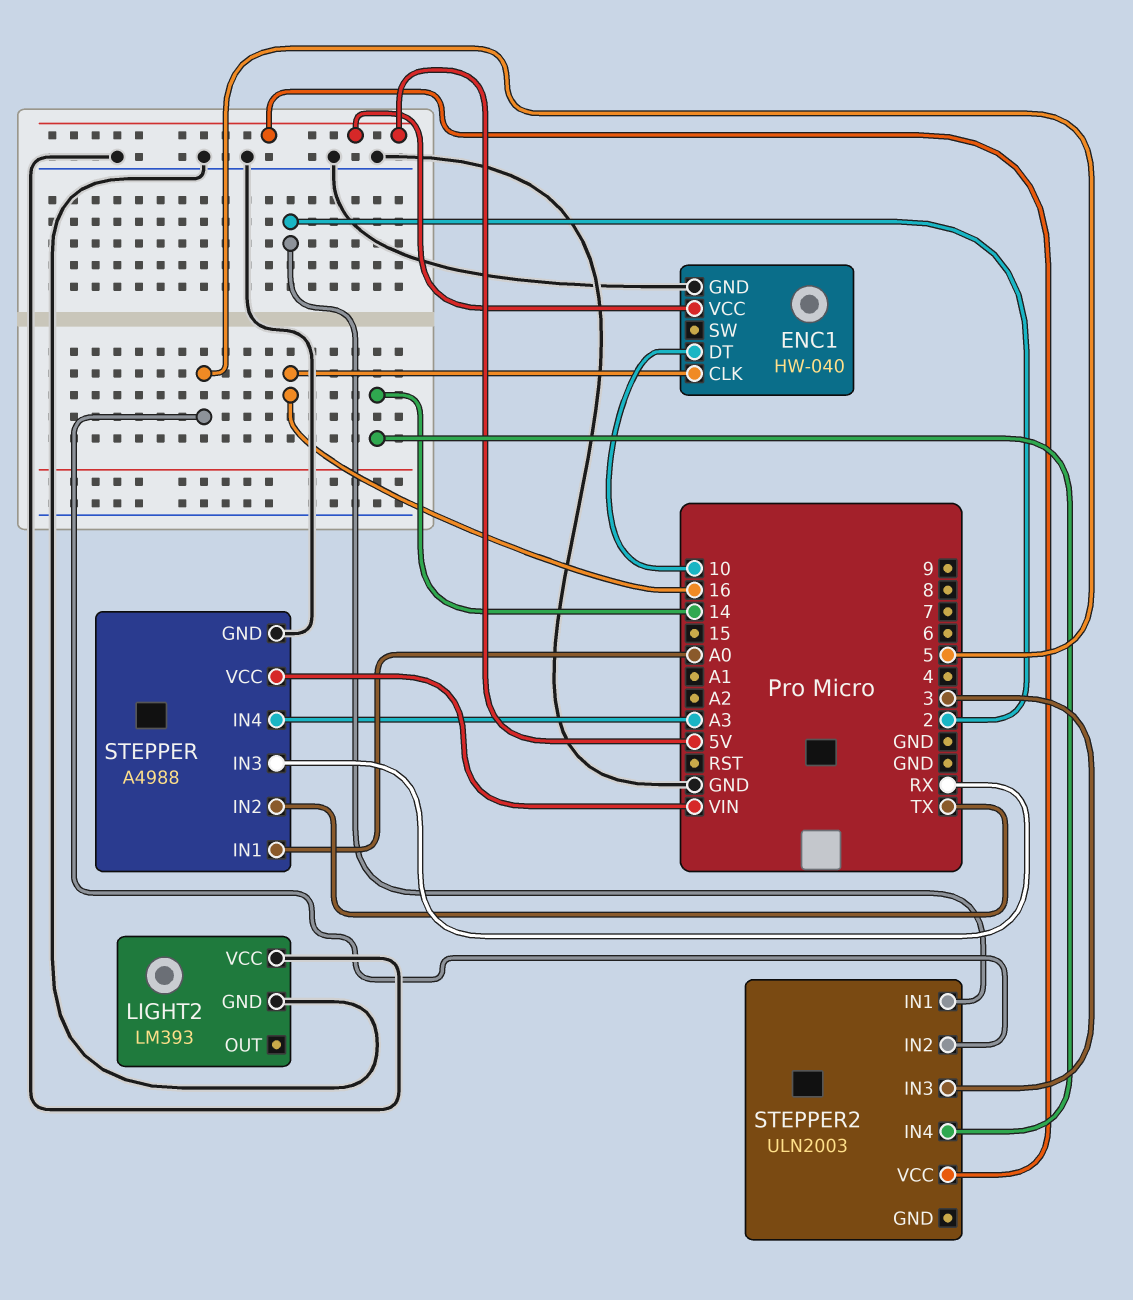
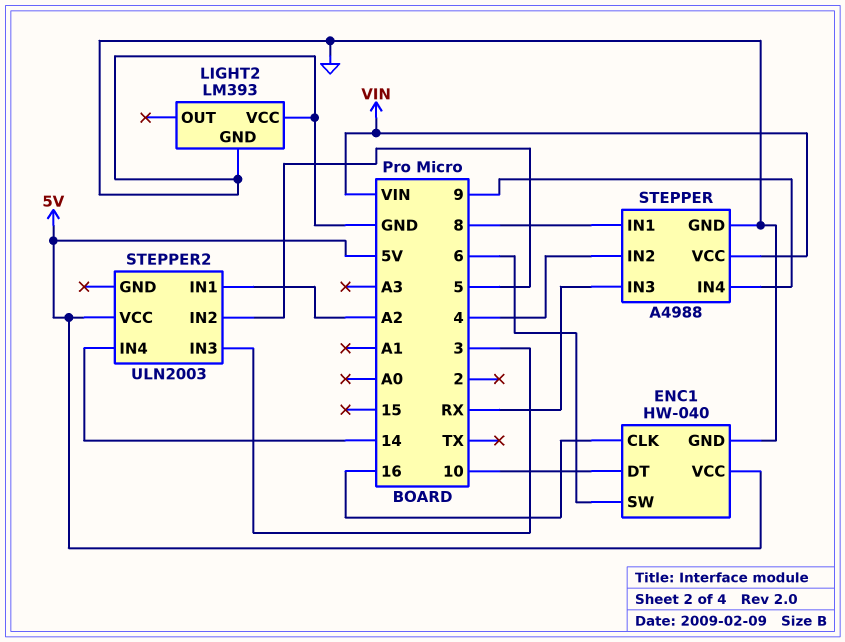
ENC1 pin SW: none -> 6
STEPPER pin IN1: A0 -> 8
STEPPER pin IN2: TX -> 4
STEPPER pin IN4: A3 -> 9
STEPPER2 pin IN1: 2 -> A2

